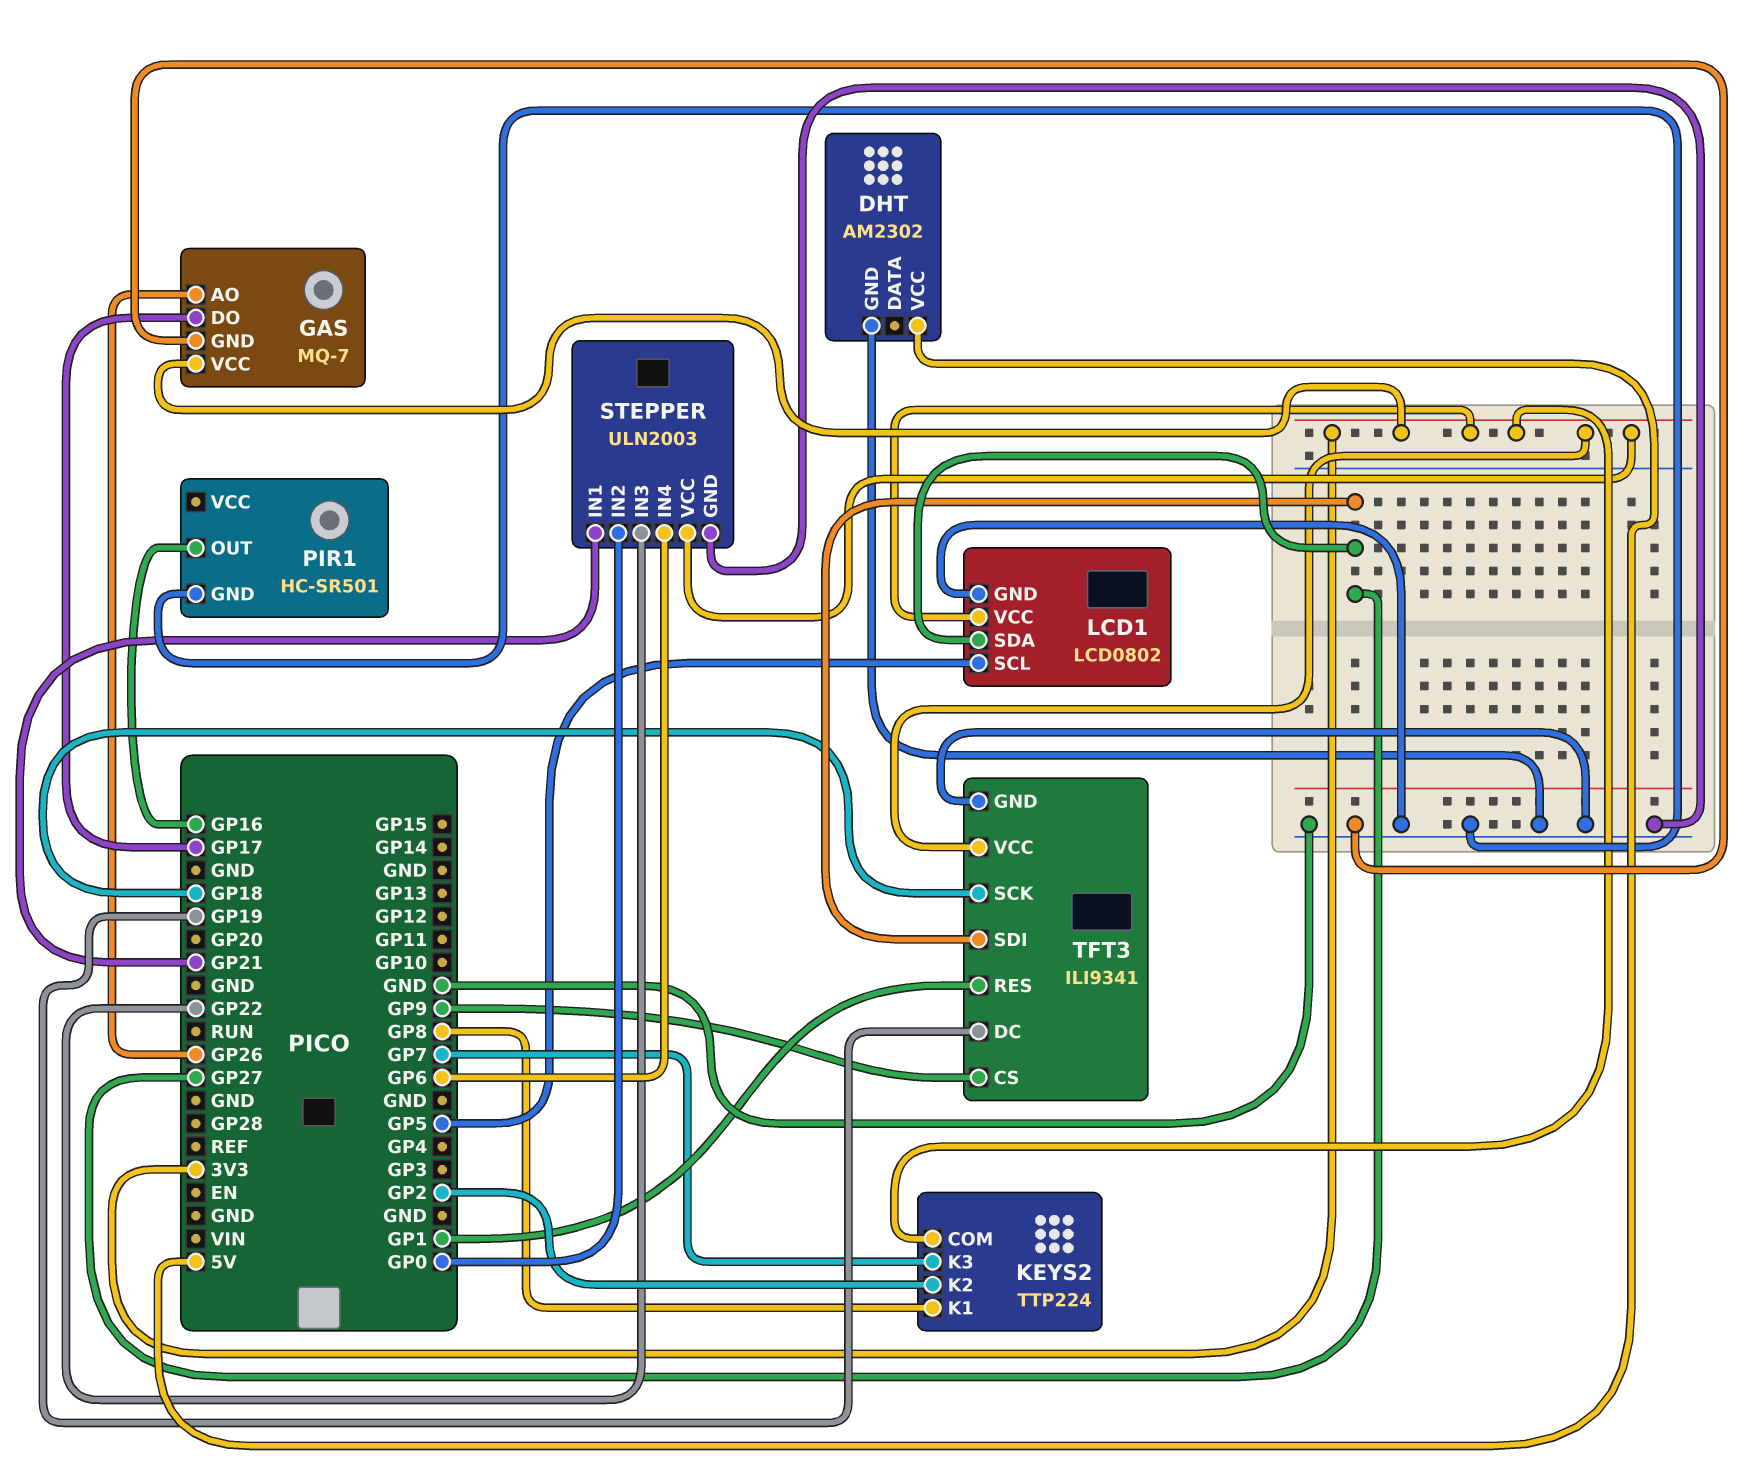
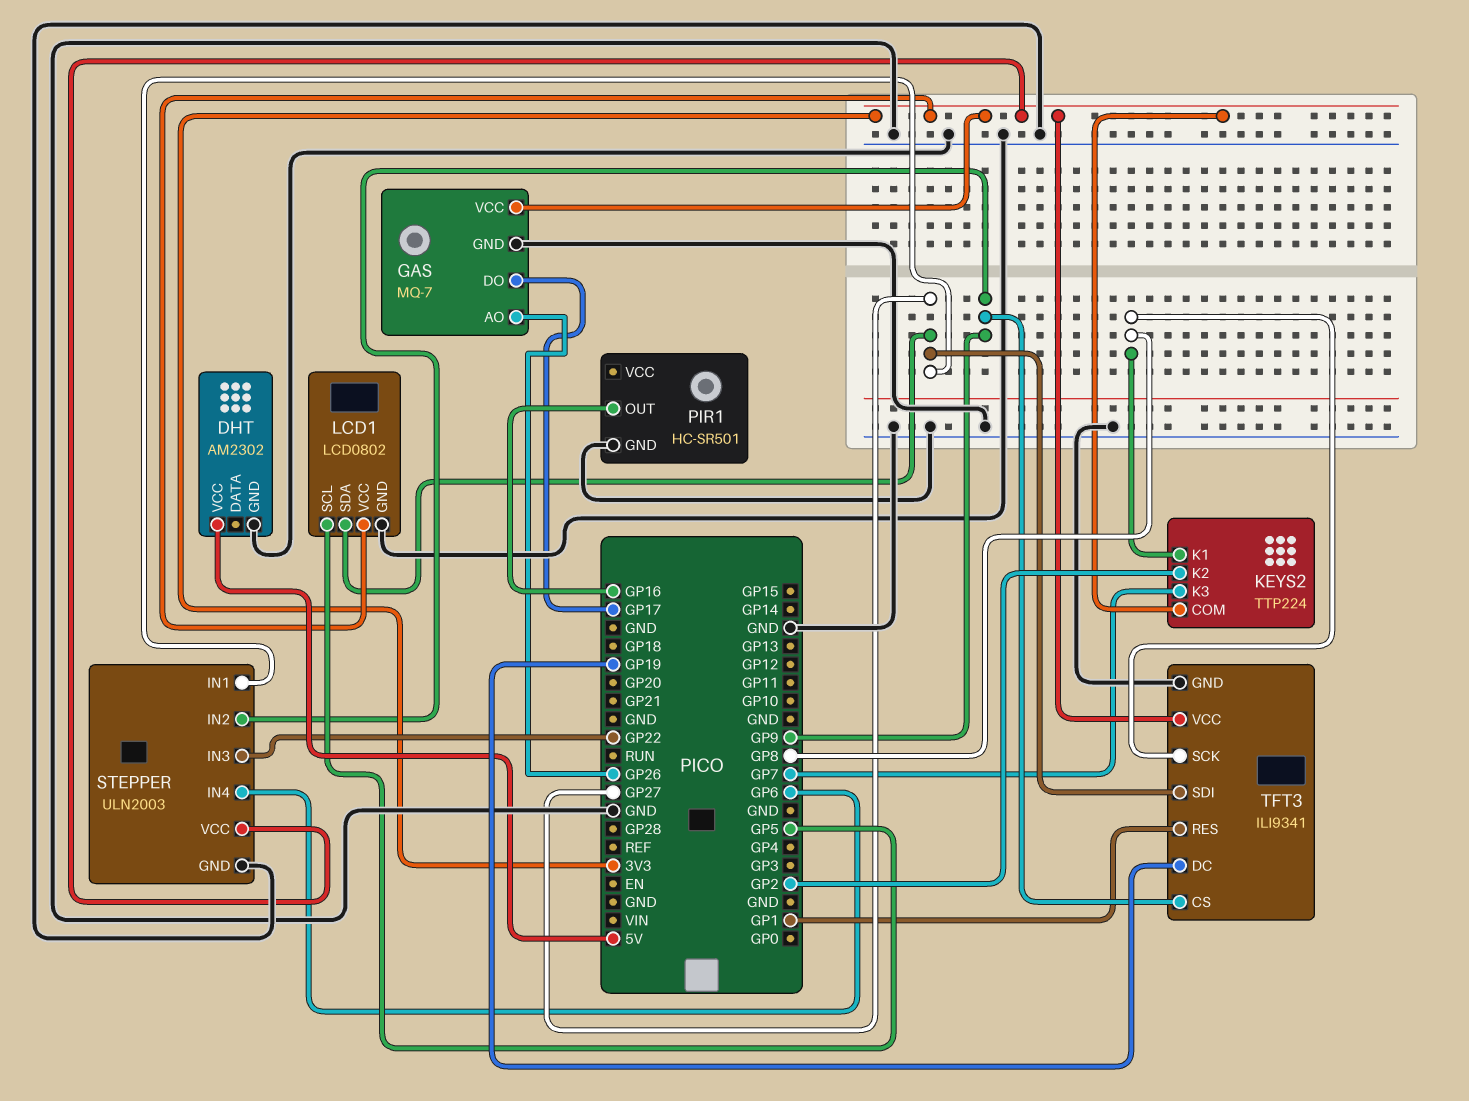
STEPPER pin IN1: GP21 -> GP27
STEPPER pin IN2: GP0 -> GP9
TFT3 pin SCK: GP18 -> GP8

